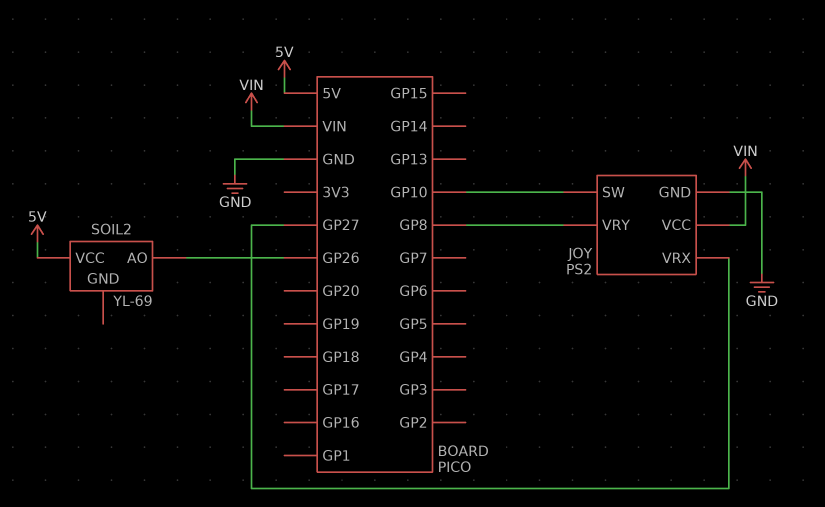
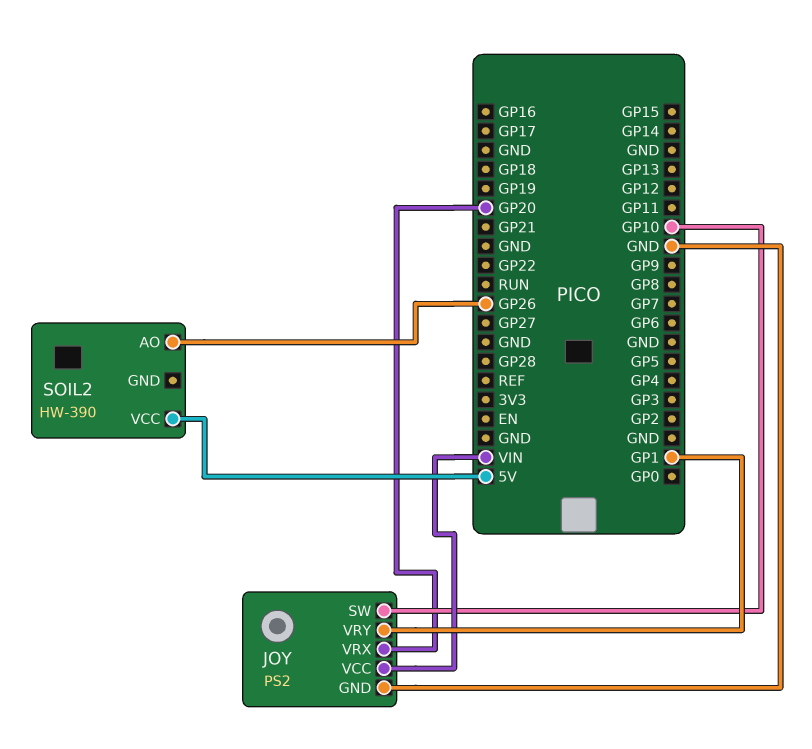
JOY pin VRX: GP27 -> GP20
JOY pin VRY: GP8 -> GP1
SOIL2: YL-69 -> HW-390

